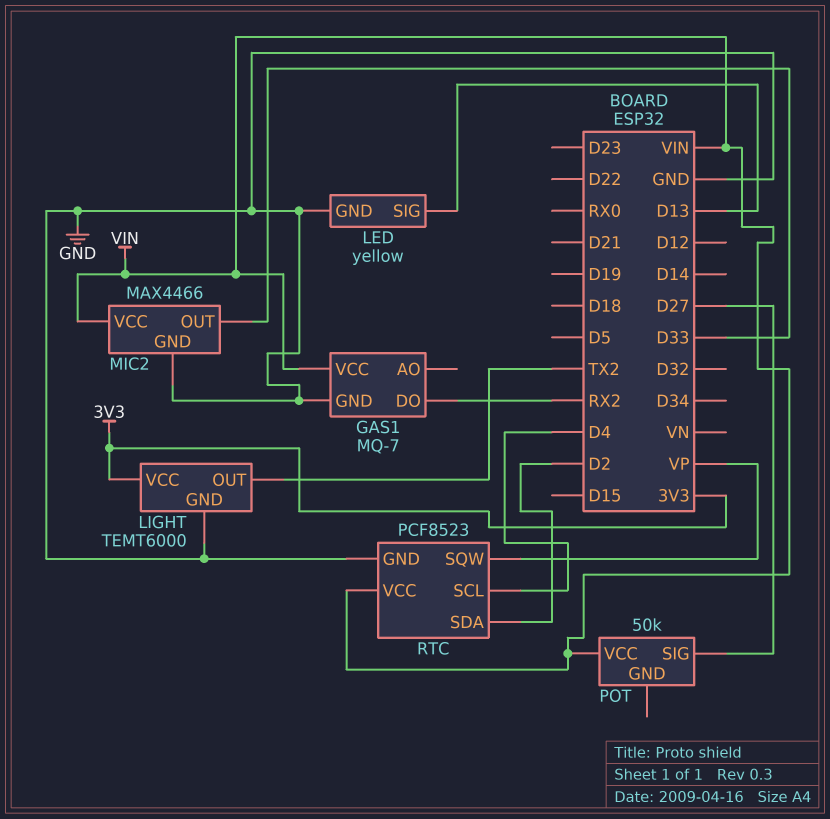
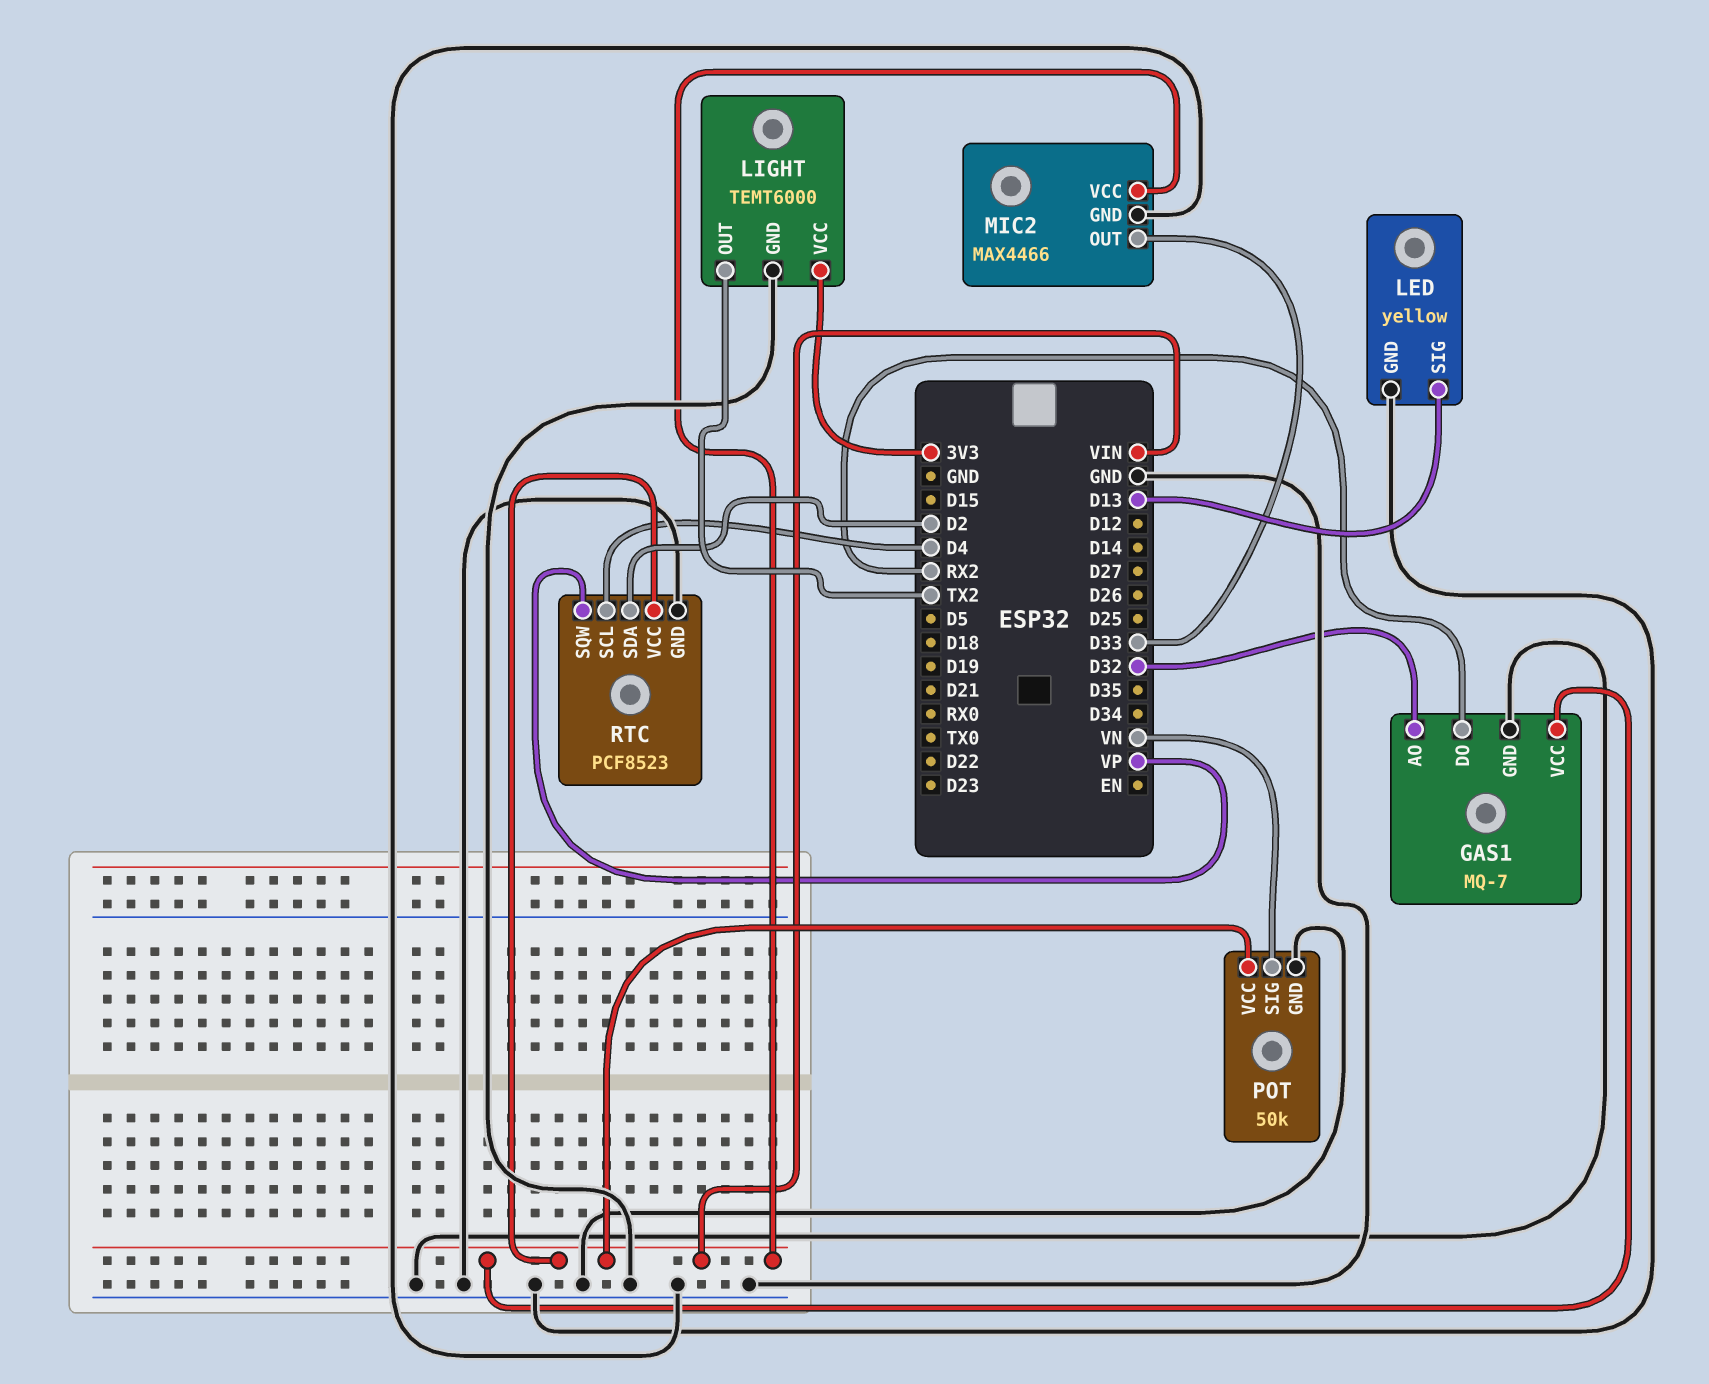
GAS1 pin AO: none -> D32
POT pin GND: none -> GND
POT pin SIG: D27 -> VN

